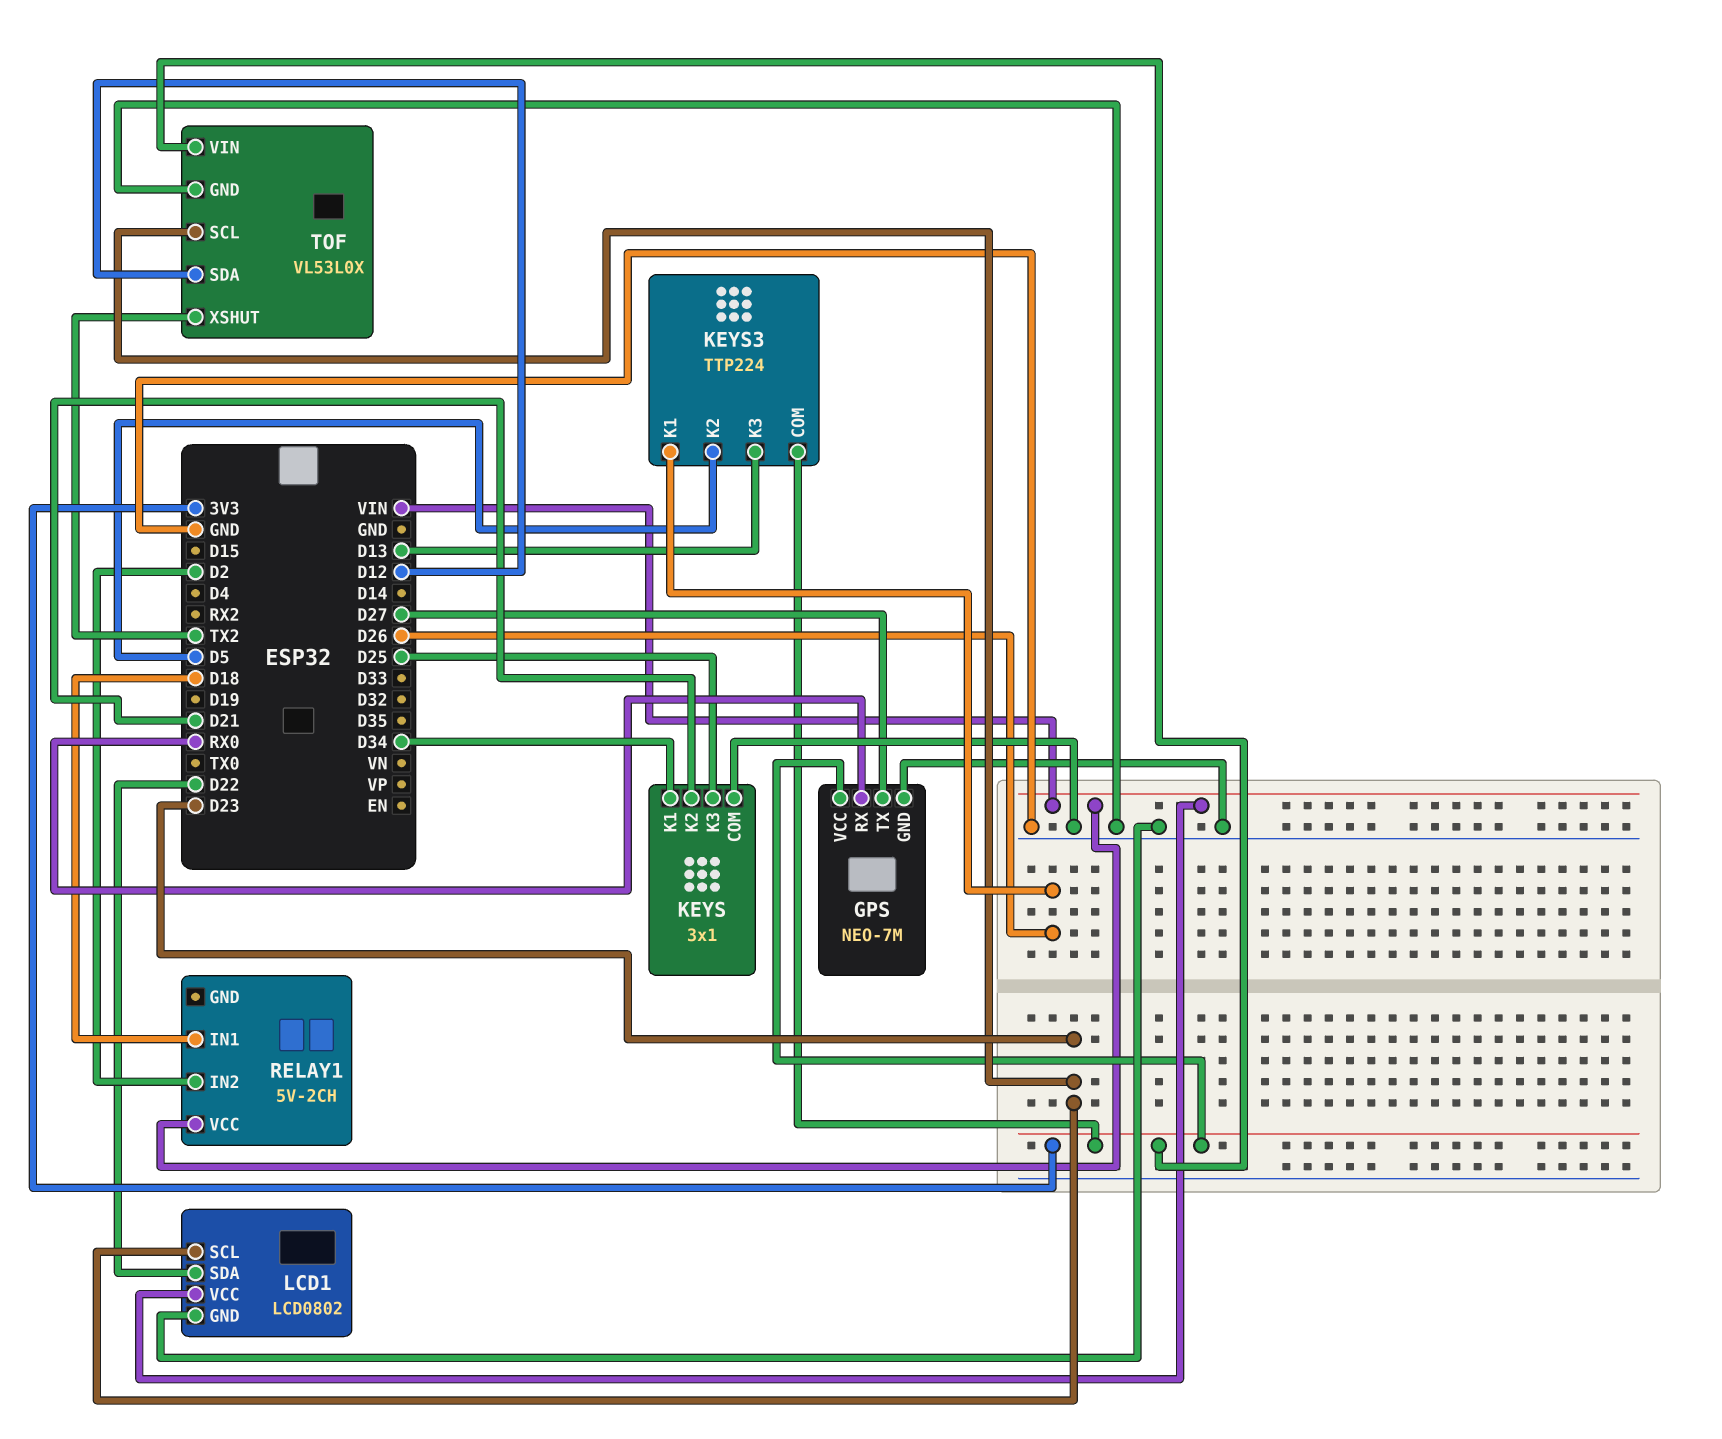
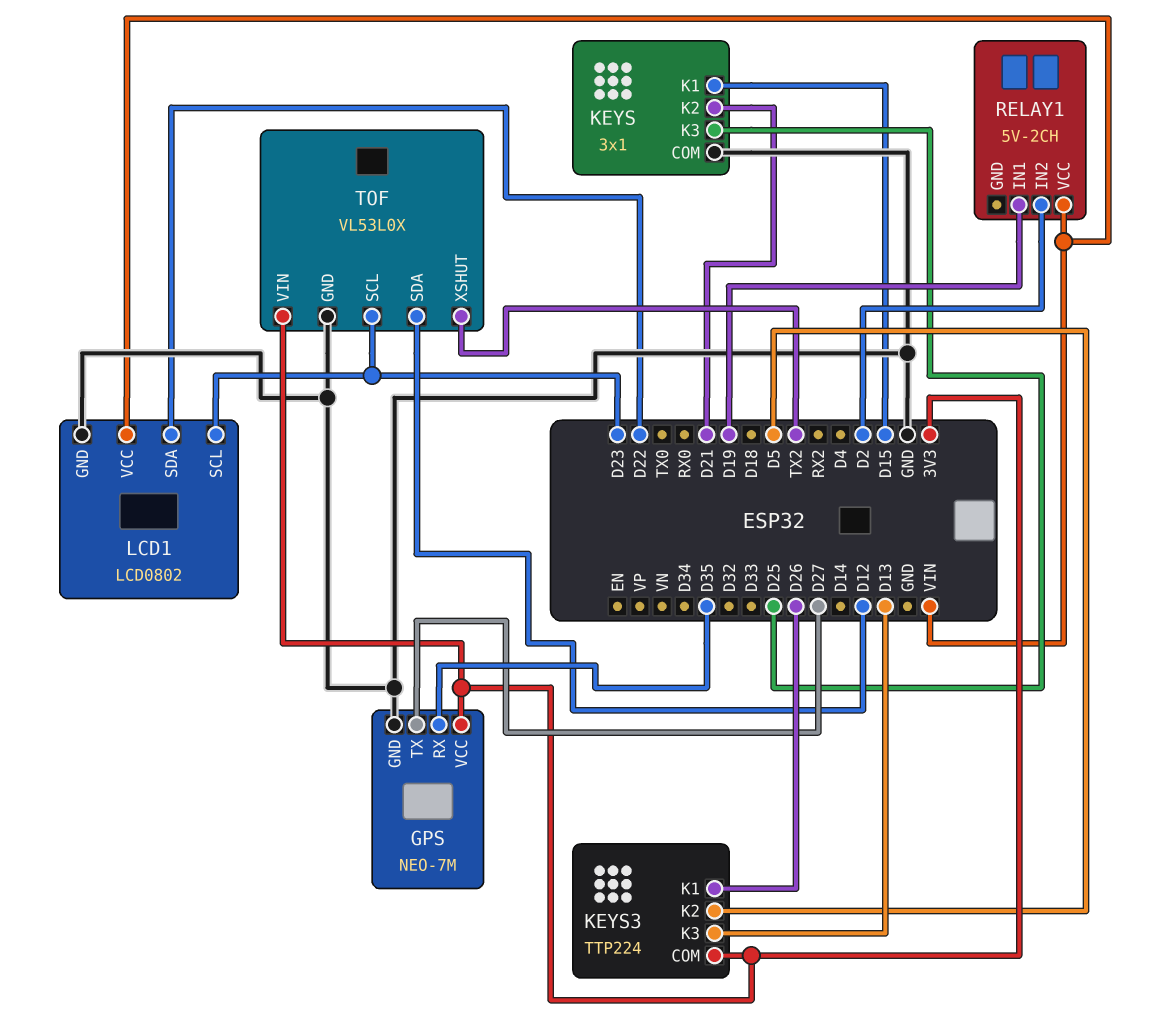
GPS pin RX: RX0 -> D35
KEYS pin K1: D34 -> D15
RELAY1 pin IN1: D18 -> D19

